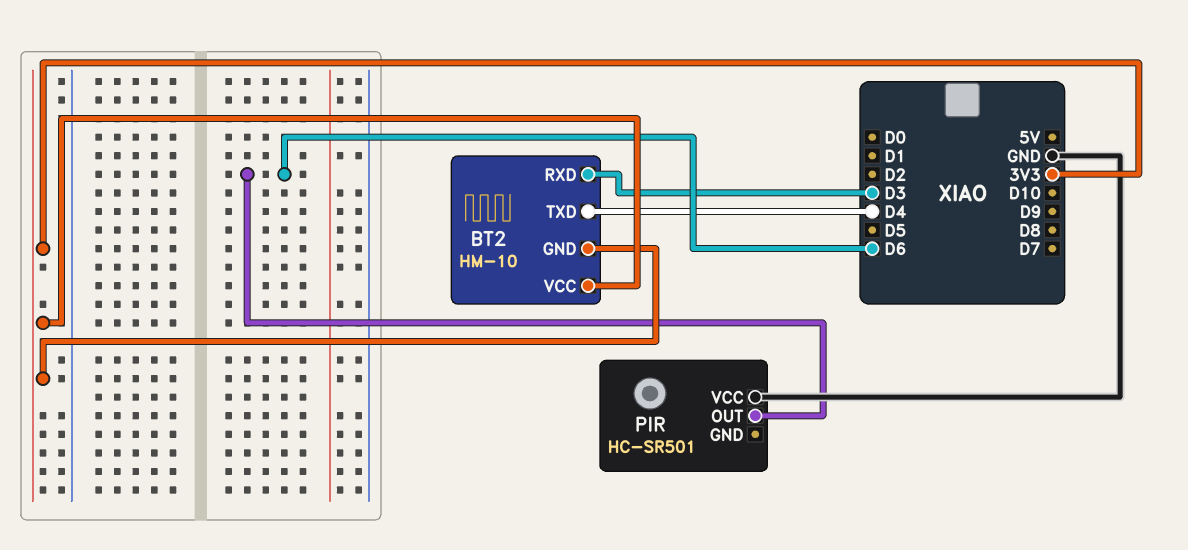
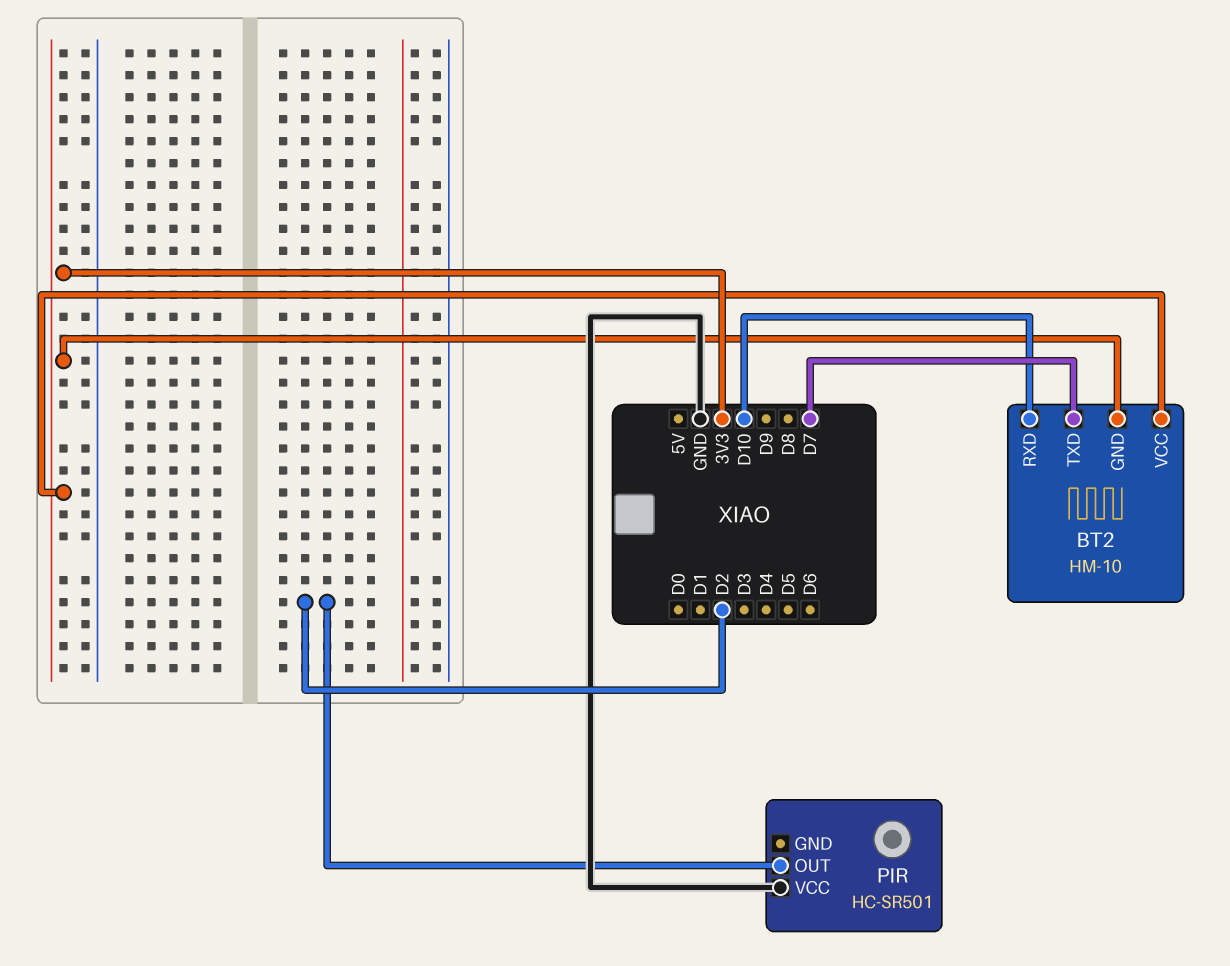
BT2 pin RXD: D3 -> D10
BT2 pin TXD: D4 -> D7
PIR pin OUT: D6 -> D2

